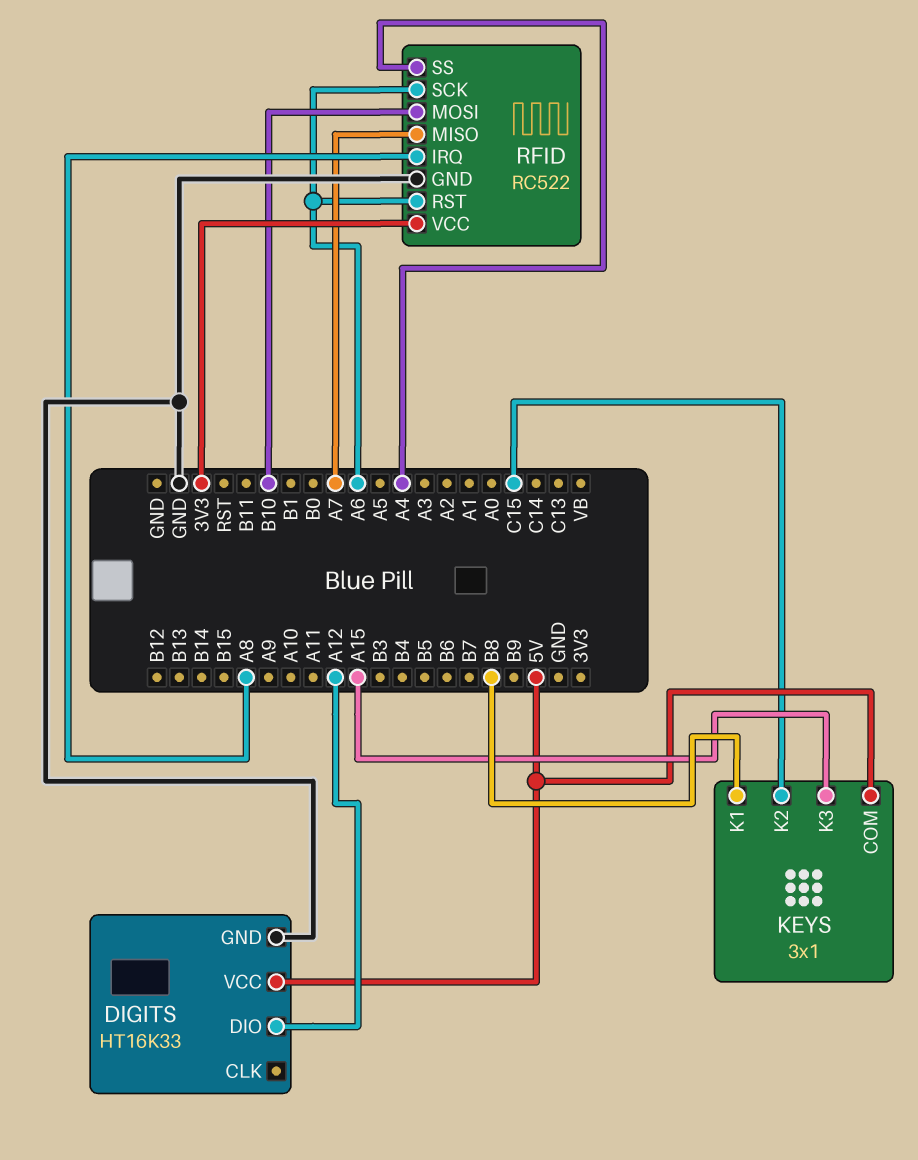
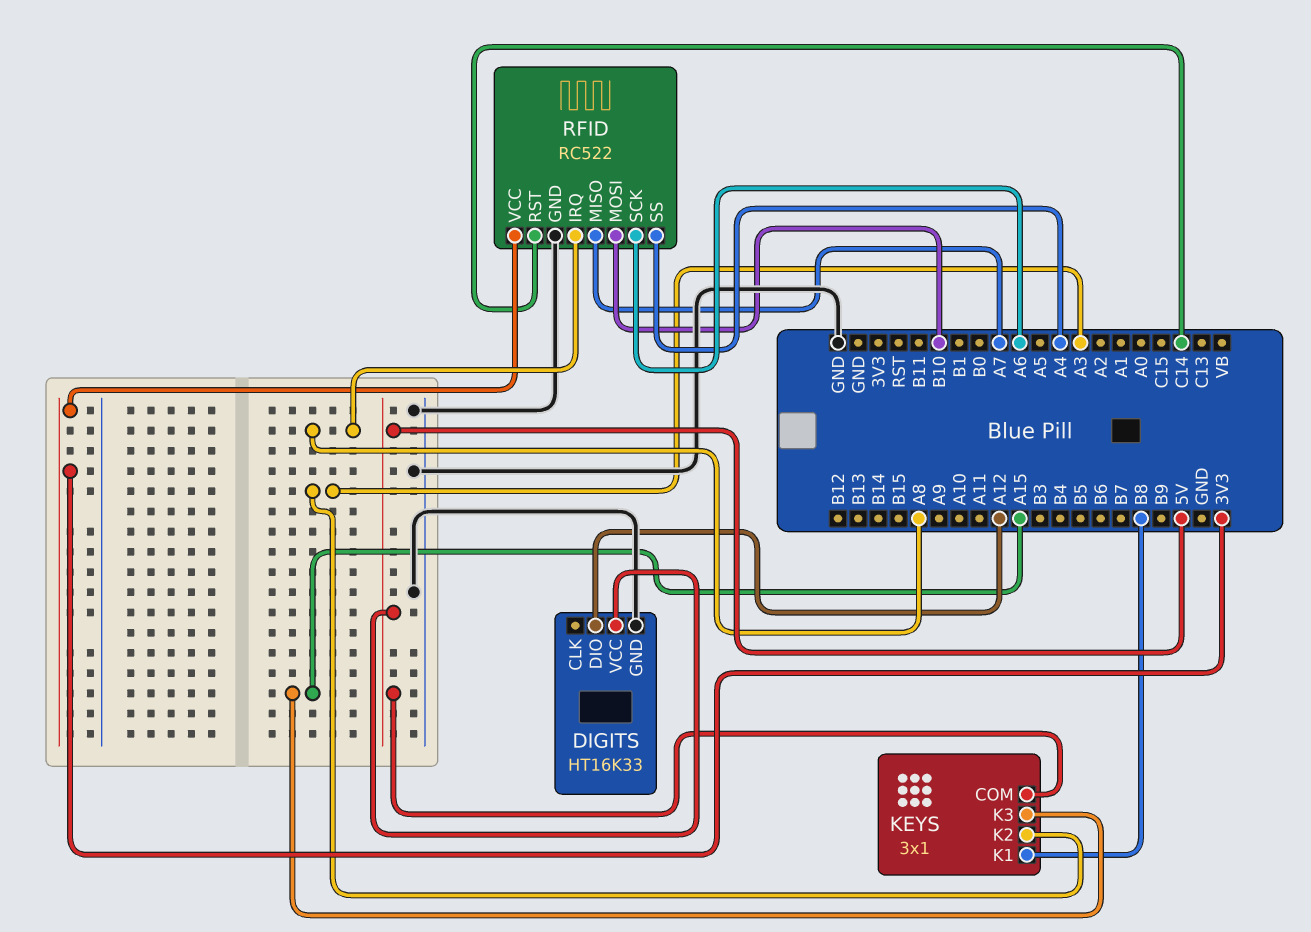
KEYS pin K2: C15 -> A3
RFID pin RST: A6 -> C14

